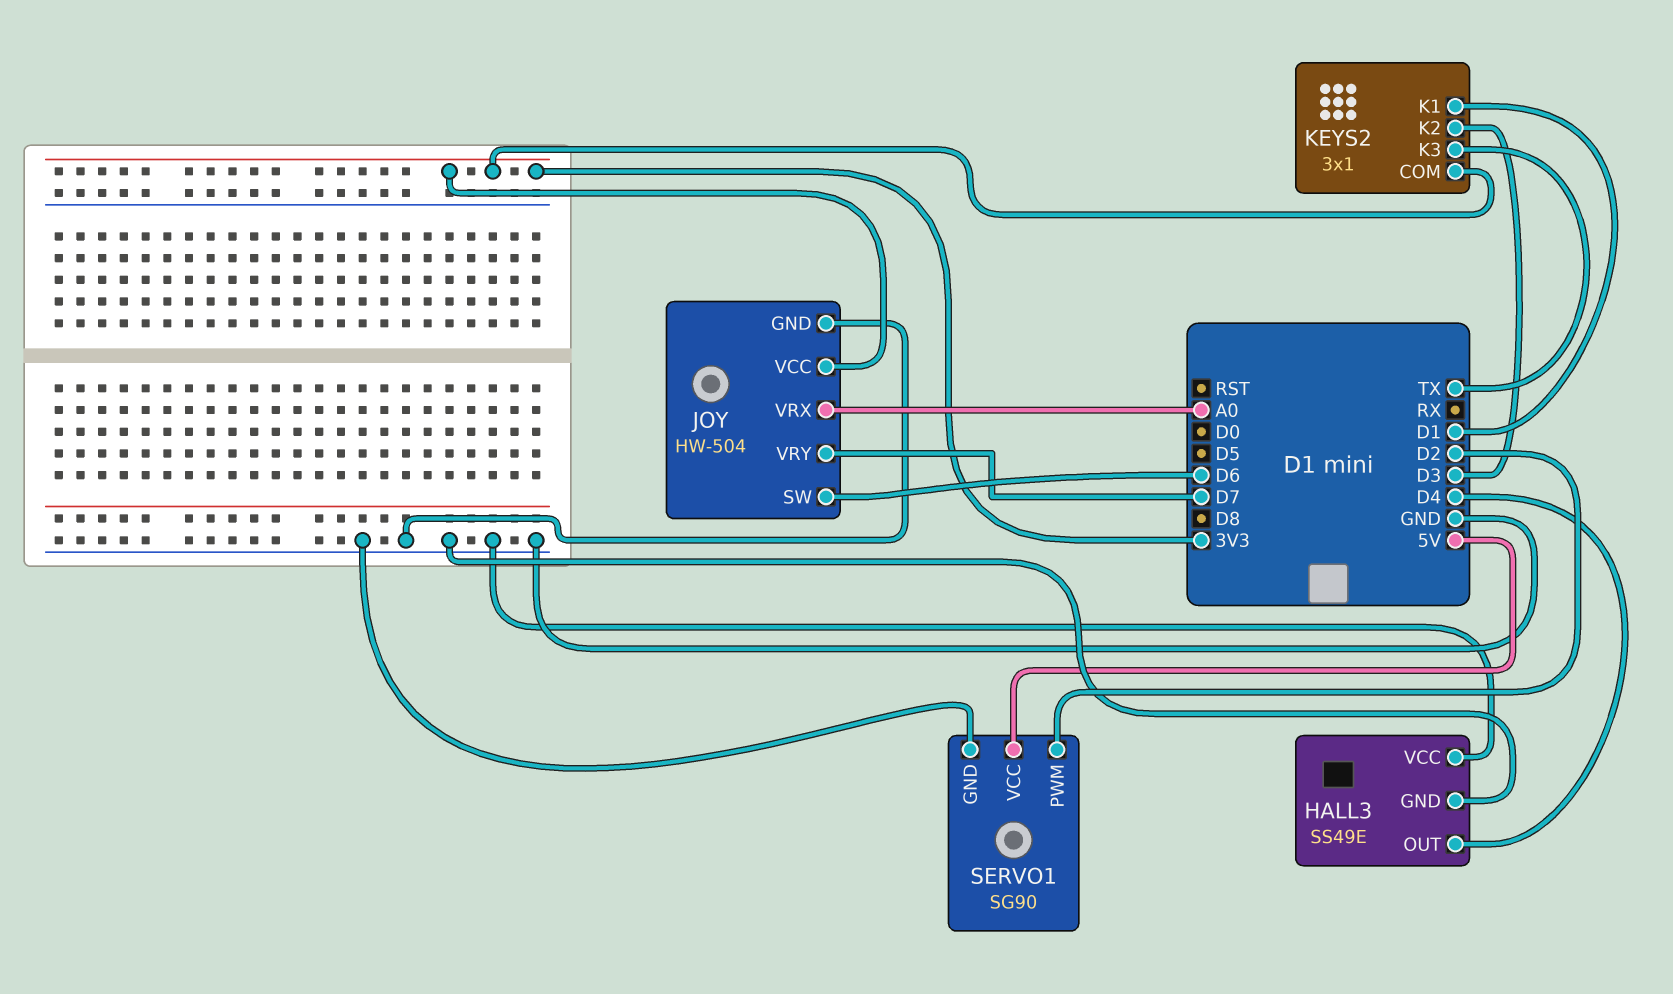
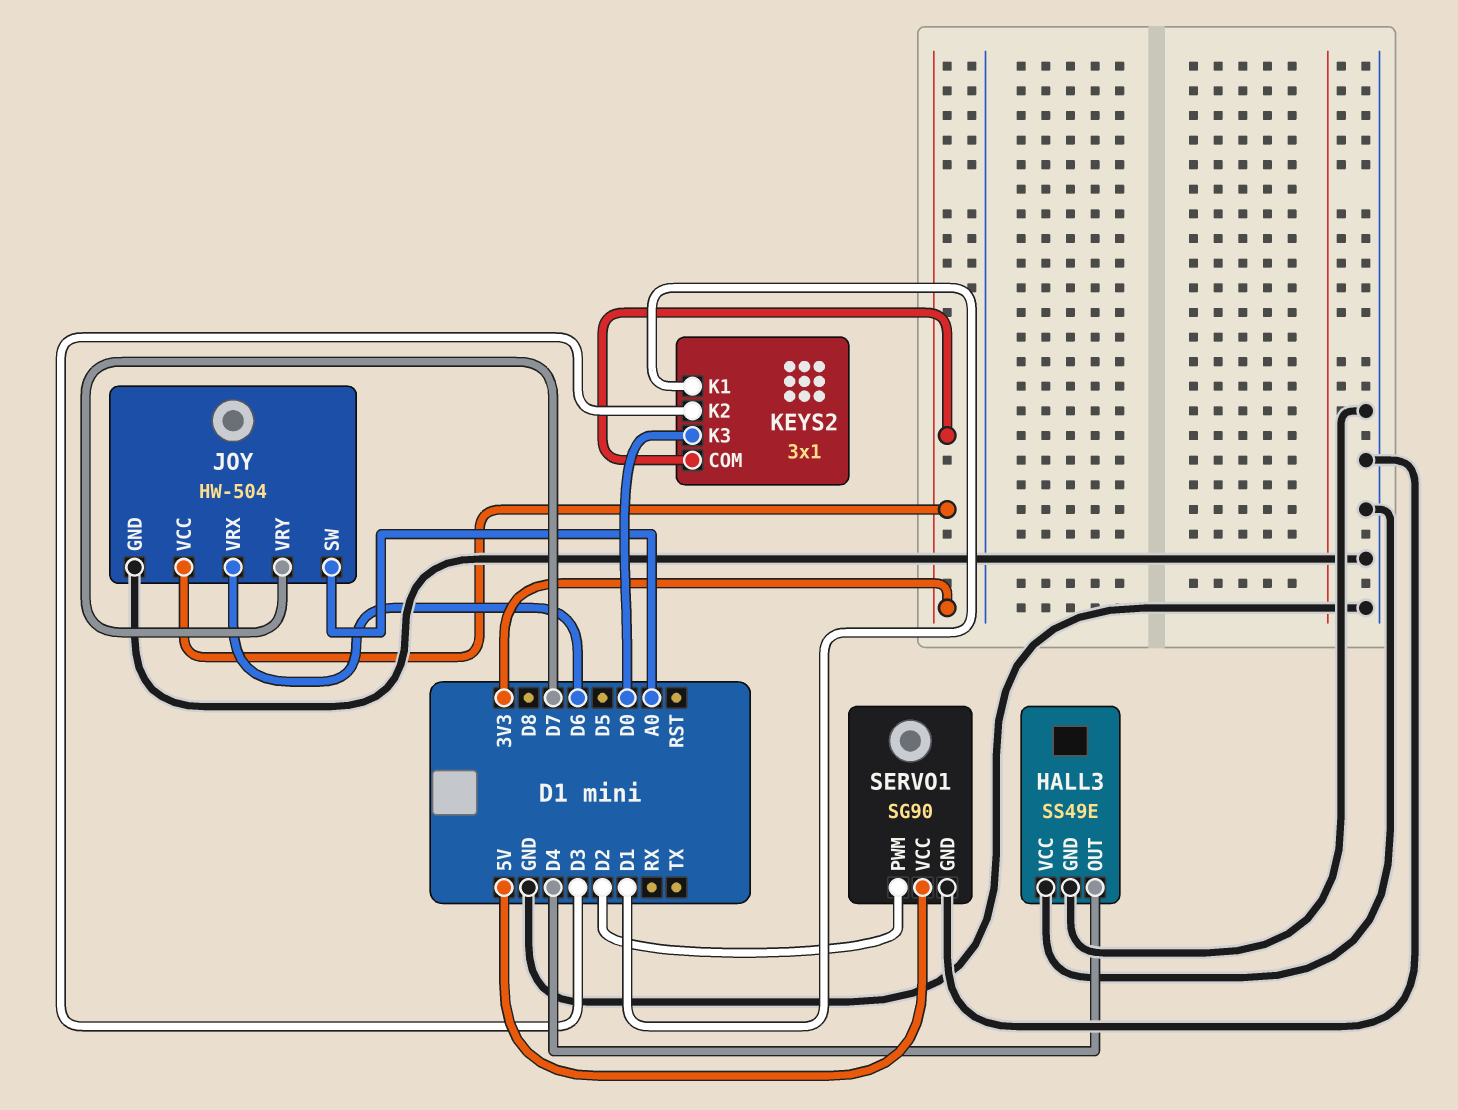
JOY pin SW: D6 -> A0
JOY pin VRX: A0 -> D6
KEYS2 pin K3: TX -> D0

